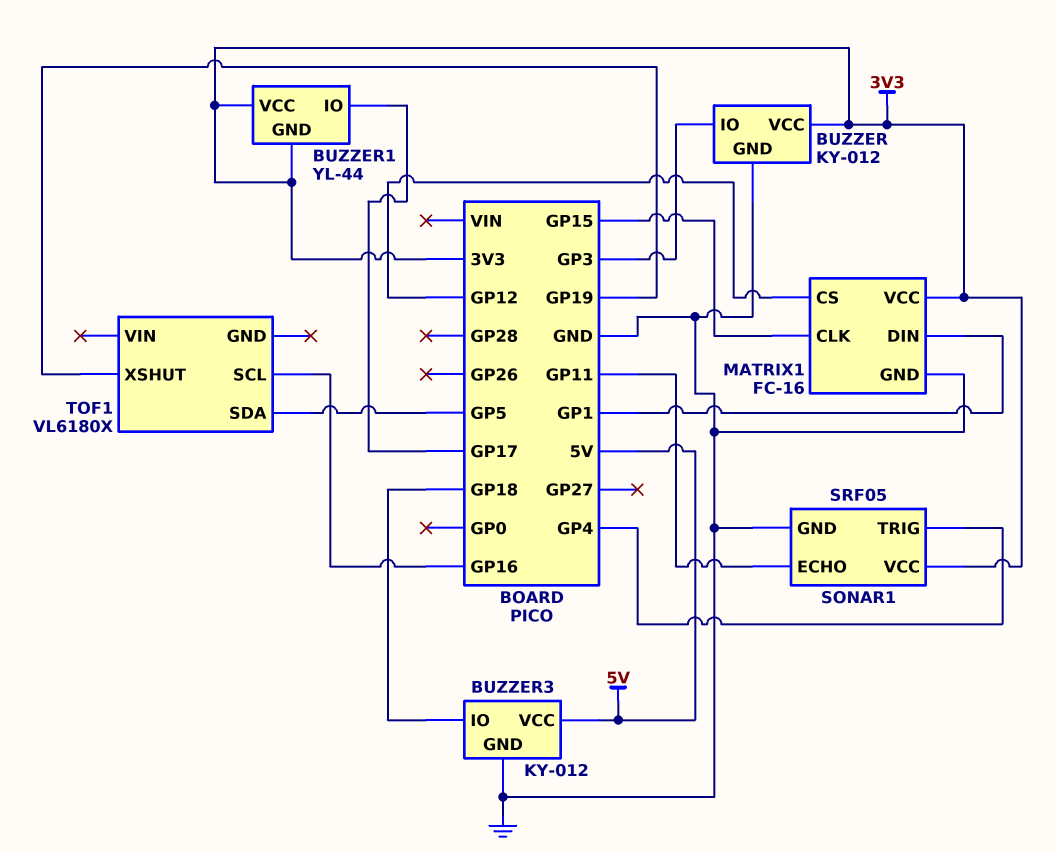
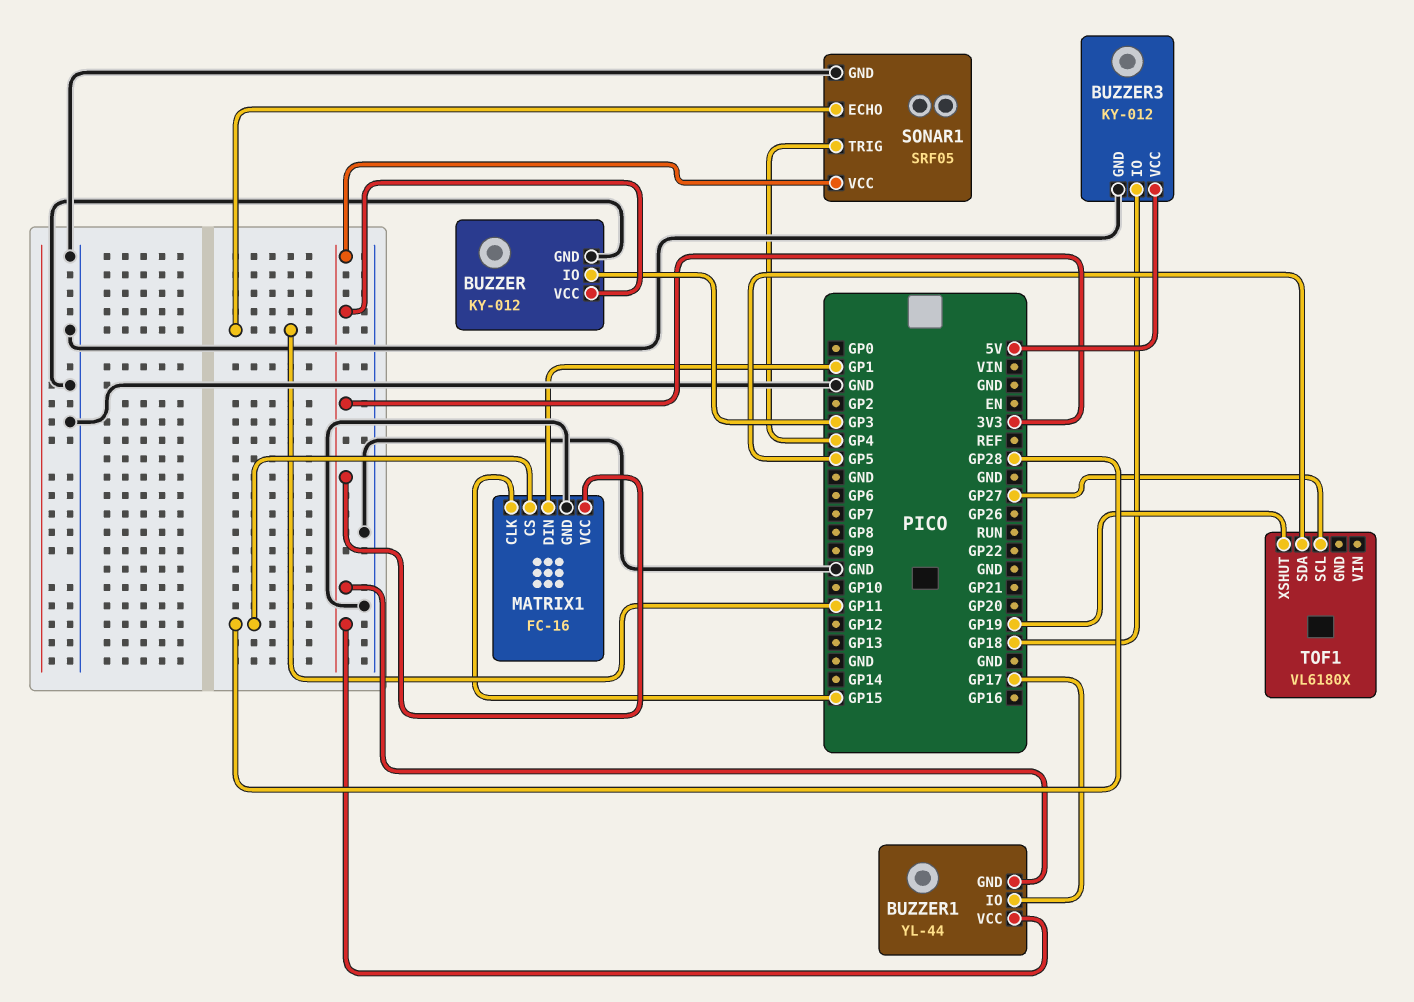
MATRIX1 pin CS: GP12 -> GP28
TOF1 pin SCL: GP16 -> GP27

